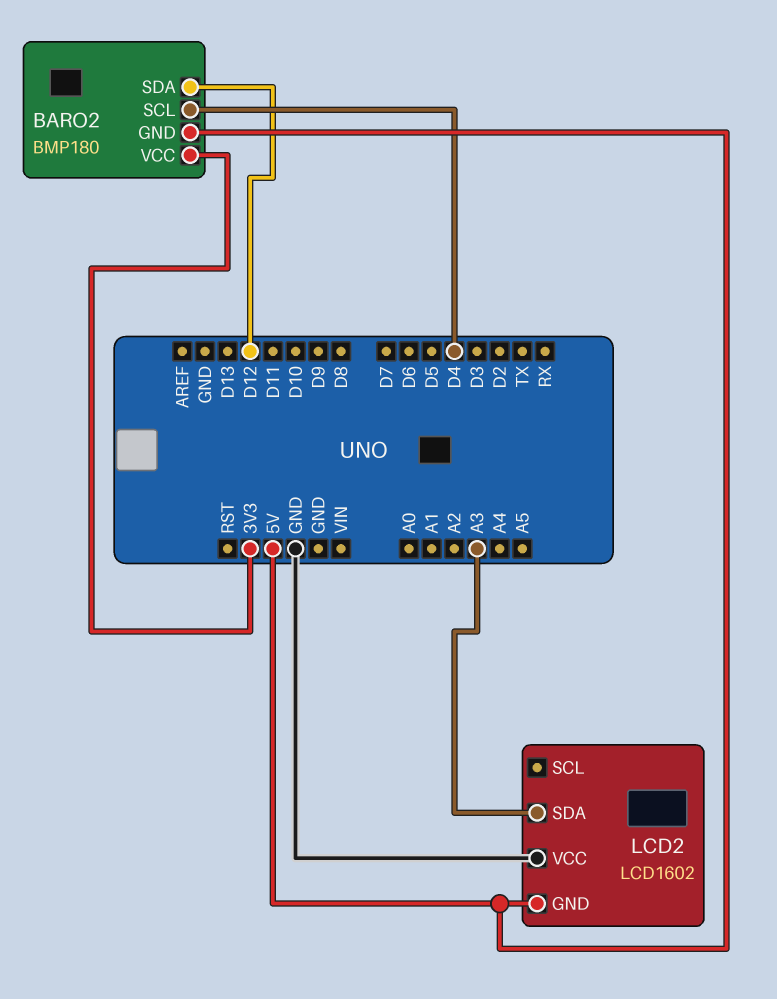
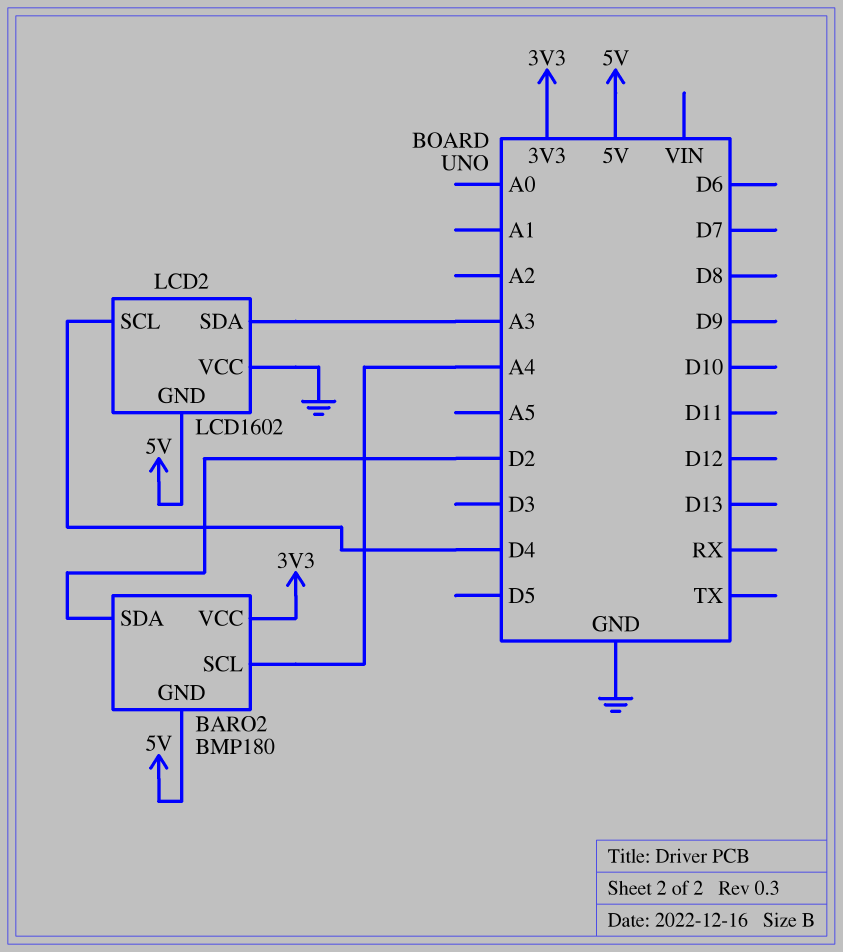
BARO2 pin SCL: D4 -> A4
BARO2 pin SDA: D12 -> D2
LCD2 pin SCL: none -> D4

